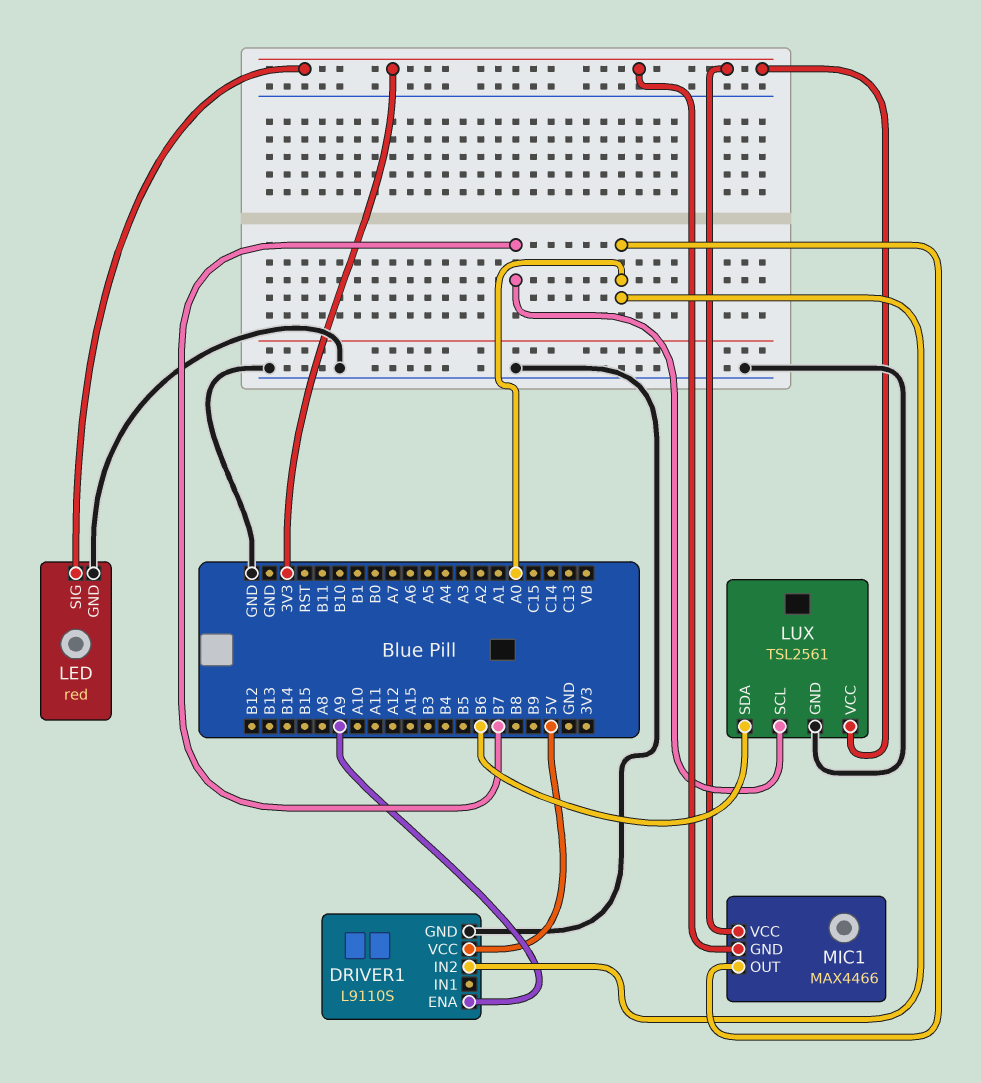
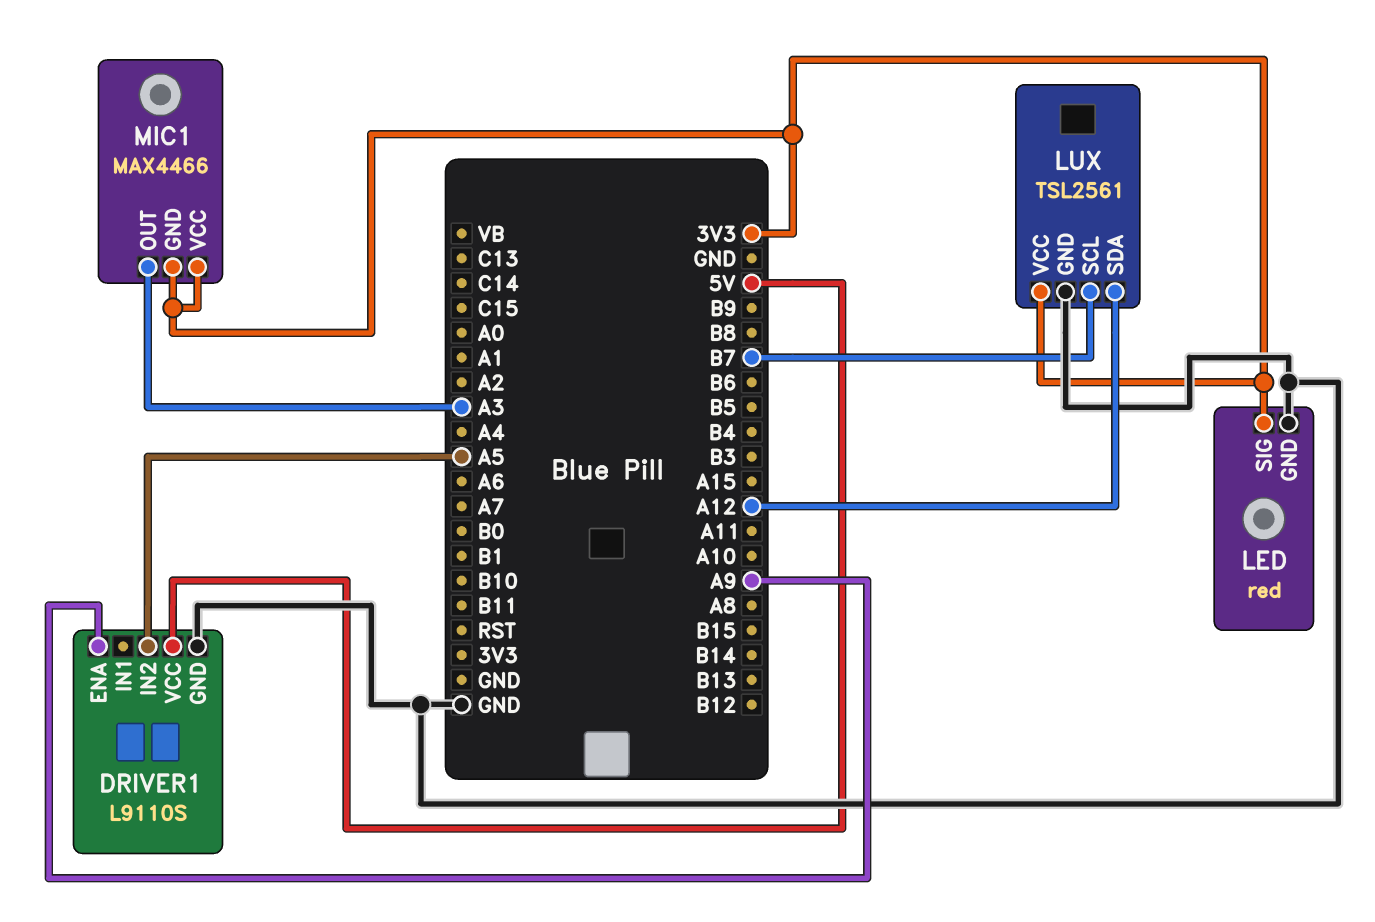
DRIVER1 pin IN2: A0 -> A5
LUX pin SDA: B6 -> A12
MIC1 pin OUT: A0 -> A3

